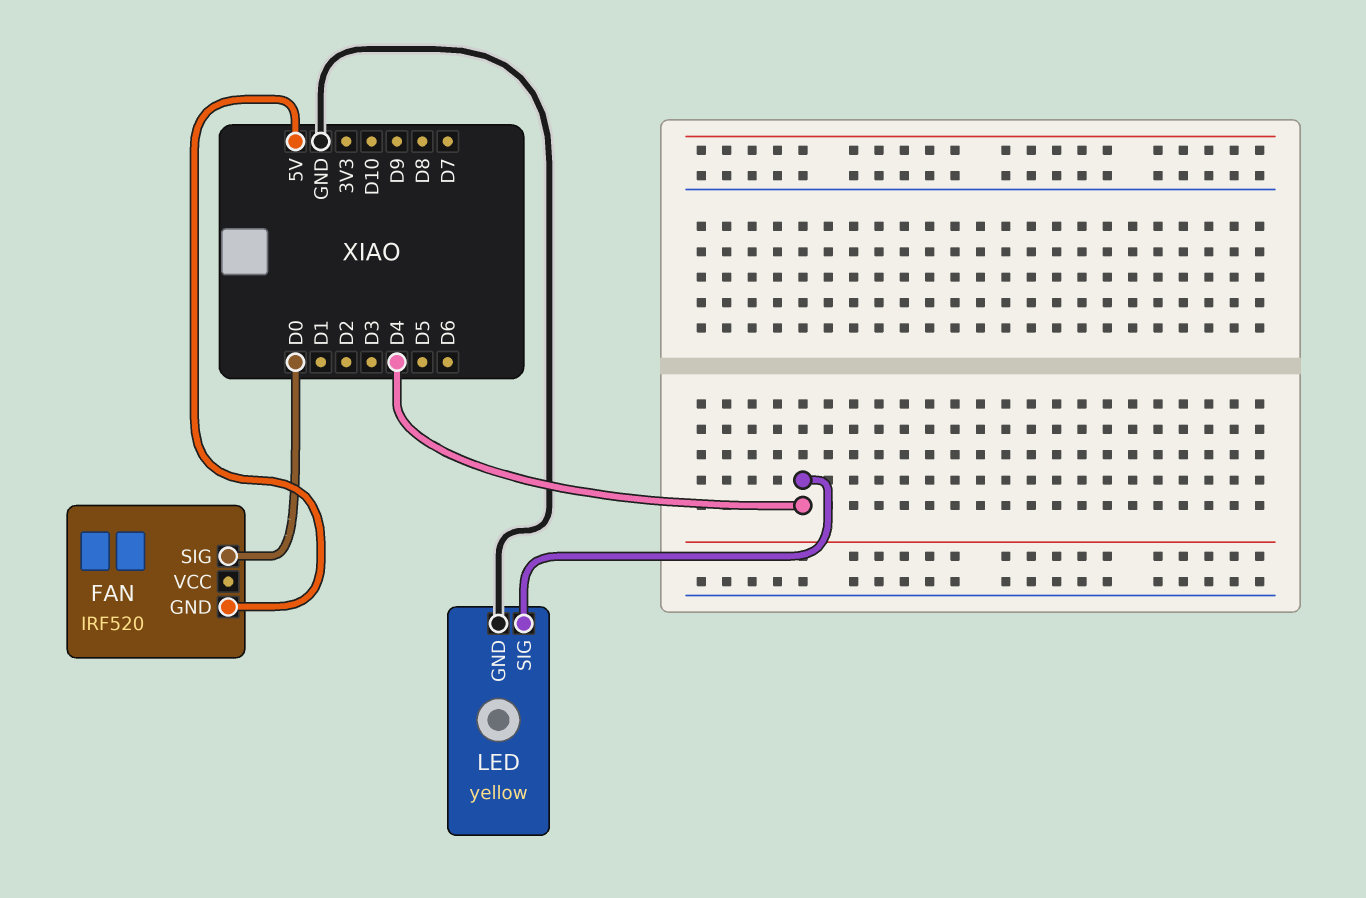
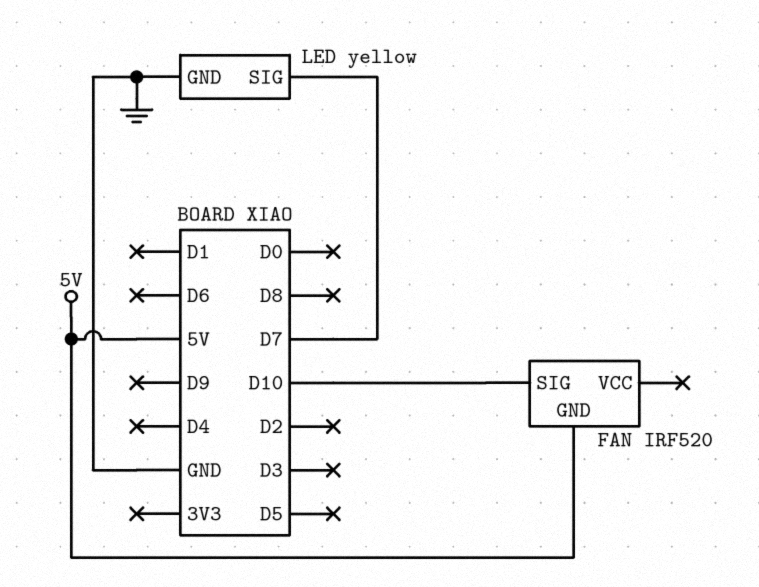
FAN pin SIG: D0 -> D10
LED pin SIG: D4 -> D7

